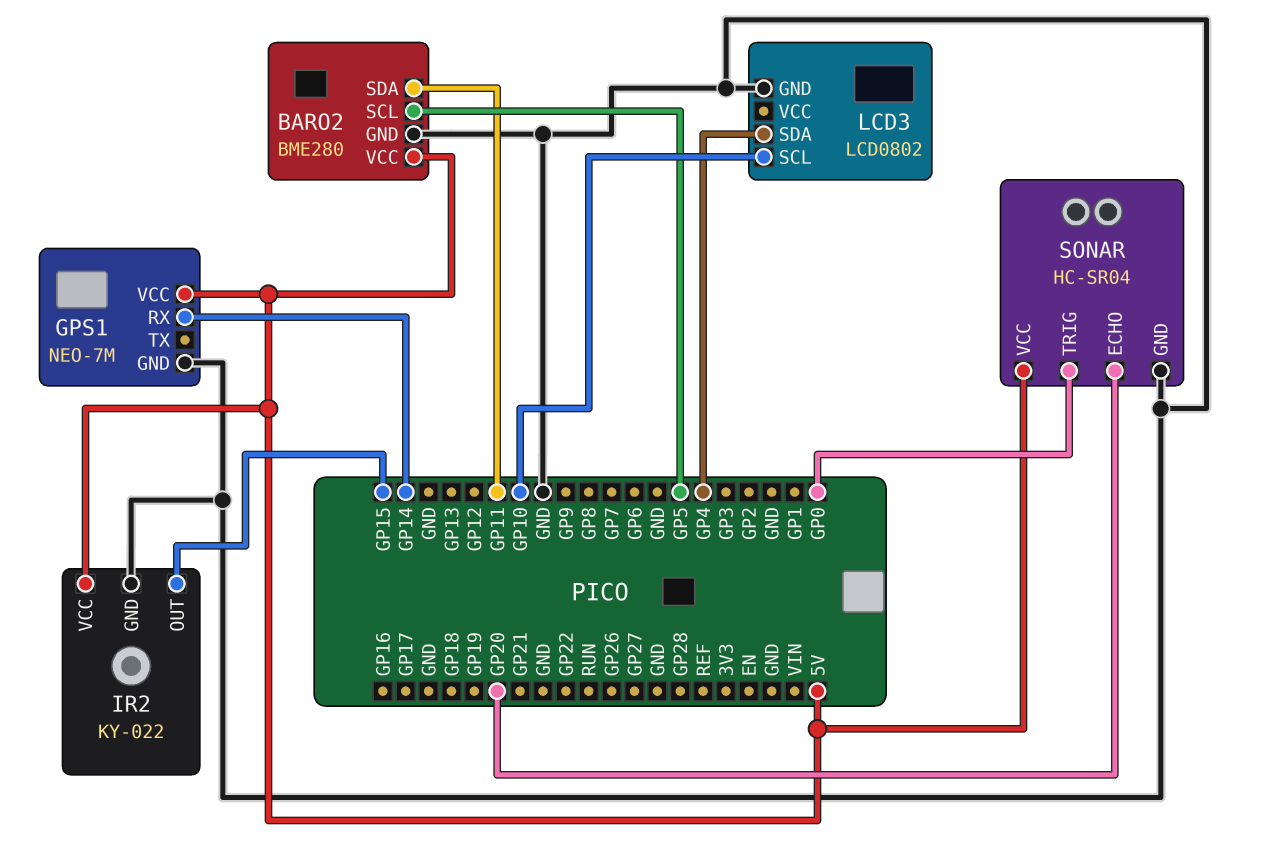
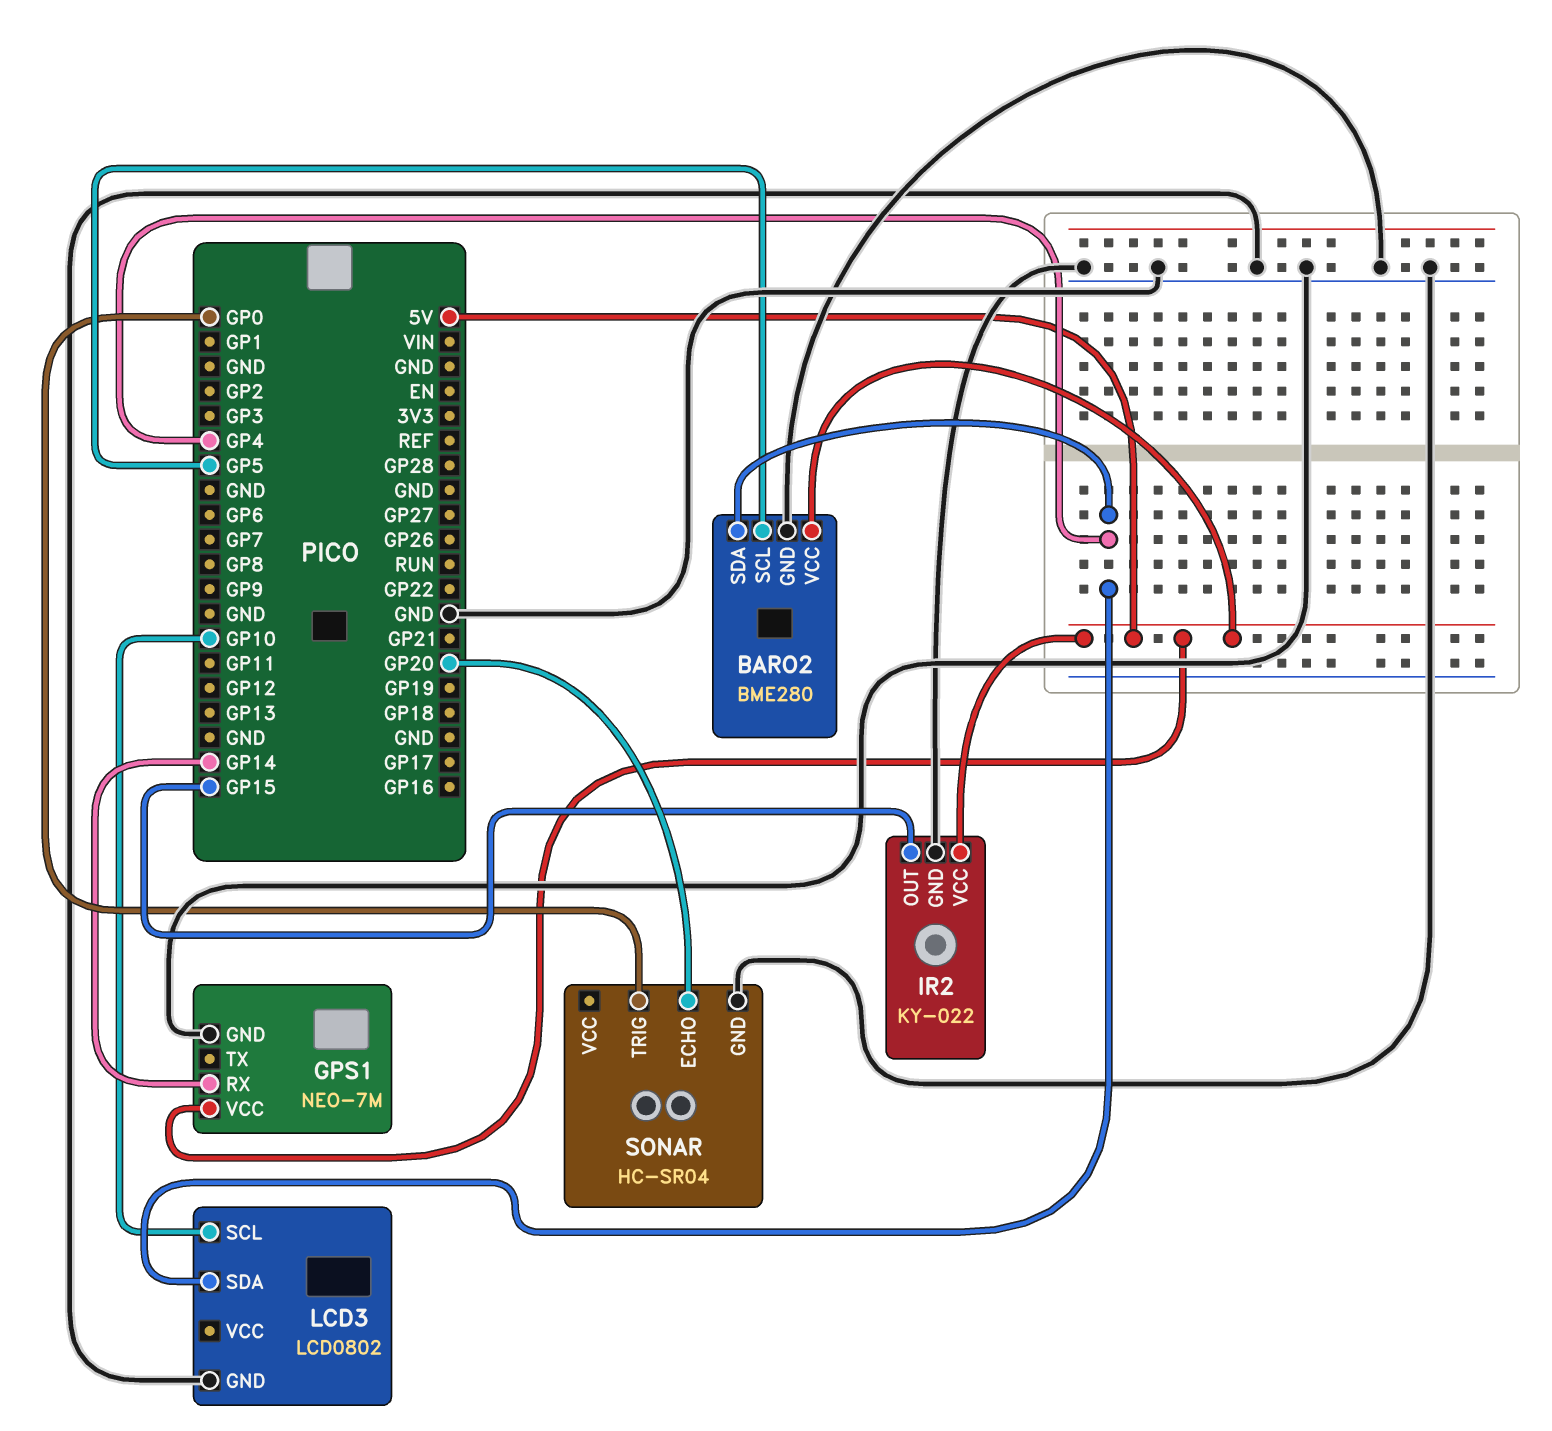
BARO2 pin SDA: GP11 -> GP4
SONAR pin VCC: 5V -> none

